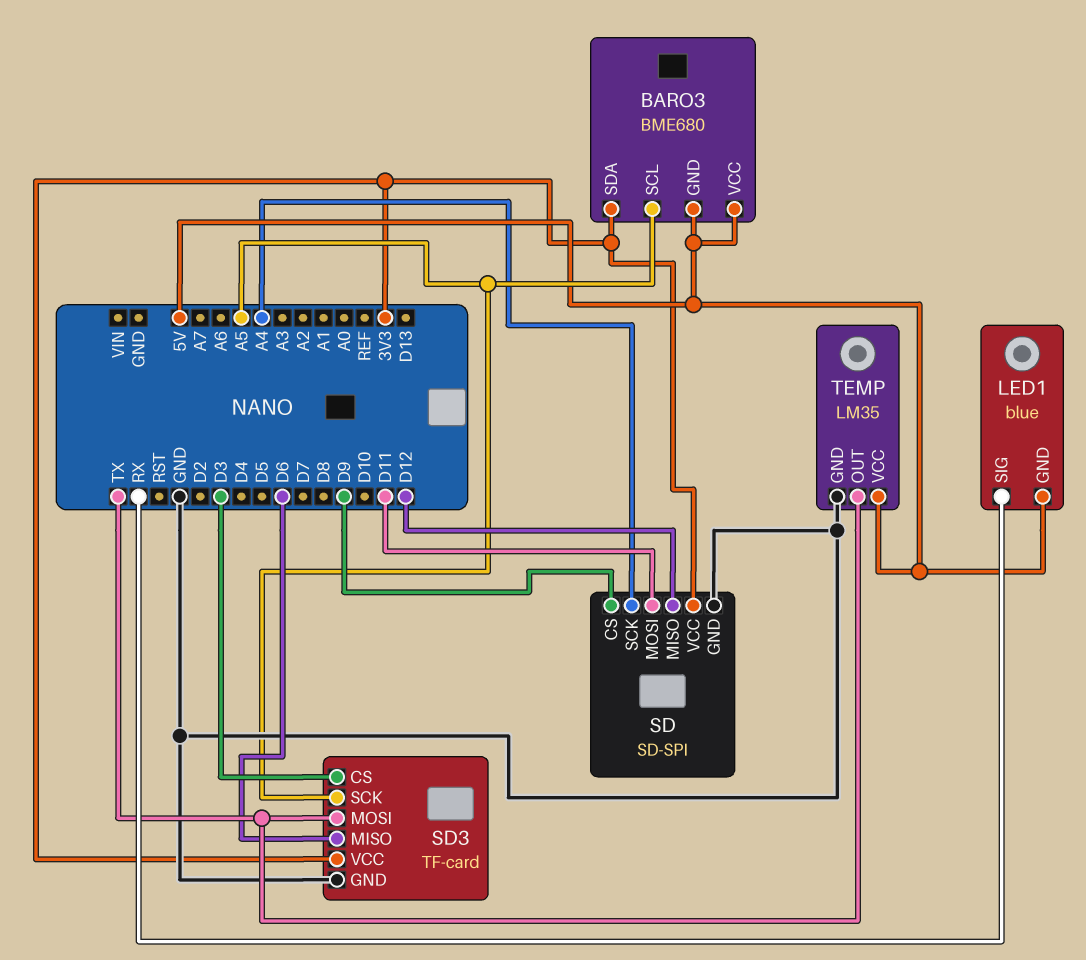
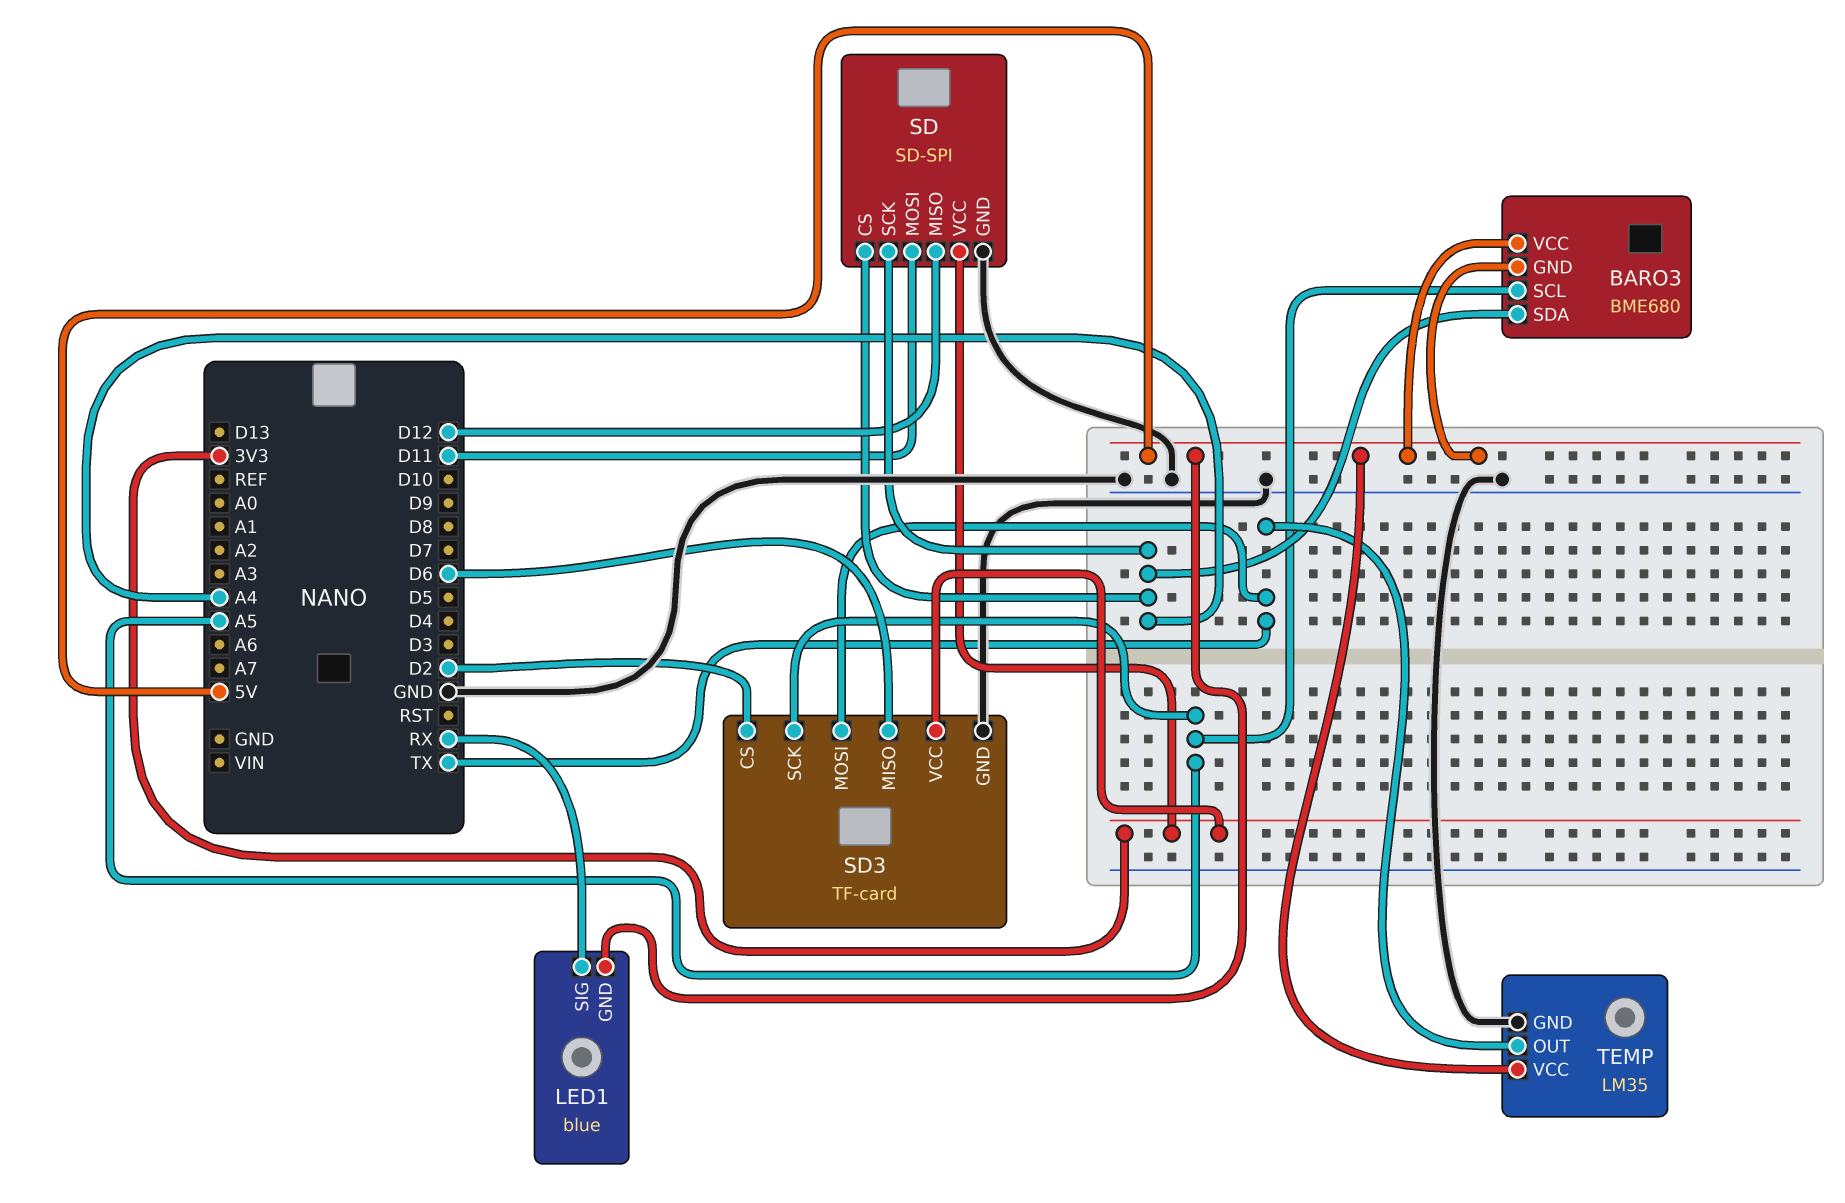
BARO3 pin SDA: 3V3 -> A4
SD pin CS: D9 -> A4
SD3 pin CS: D3 -> D2

